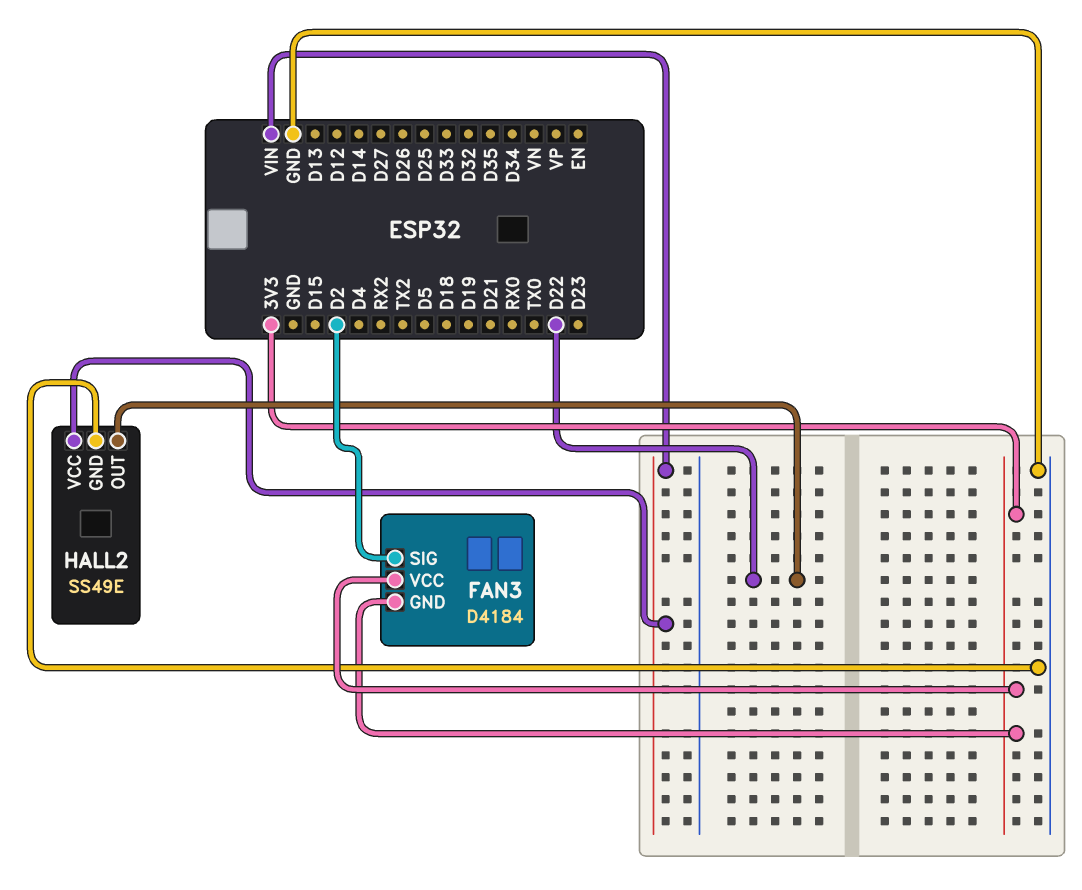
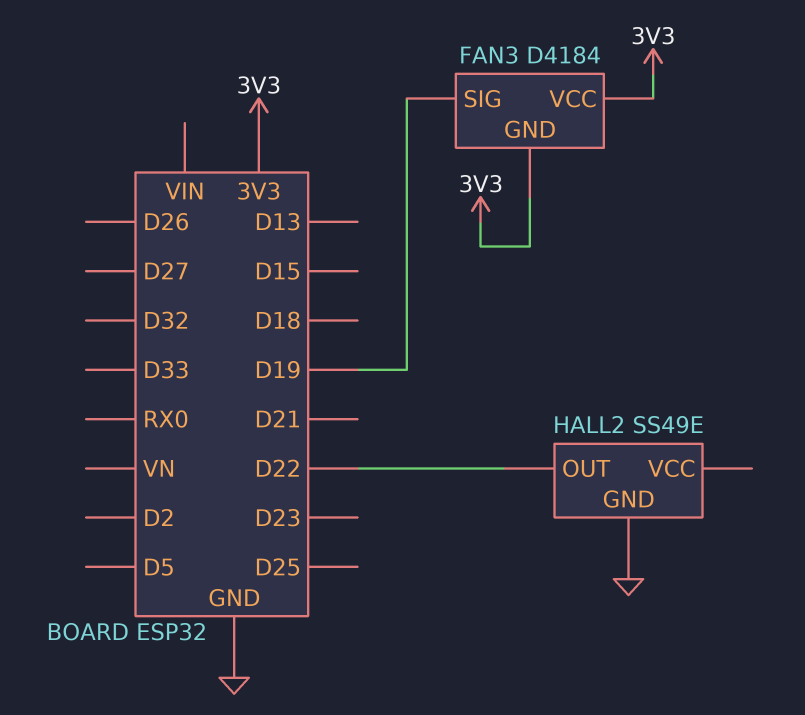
FAN3 pin SIG: D2 -> D19
HALL2 pin VCC: VIN -> none

